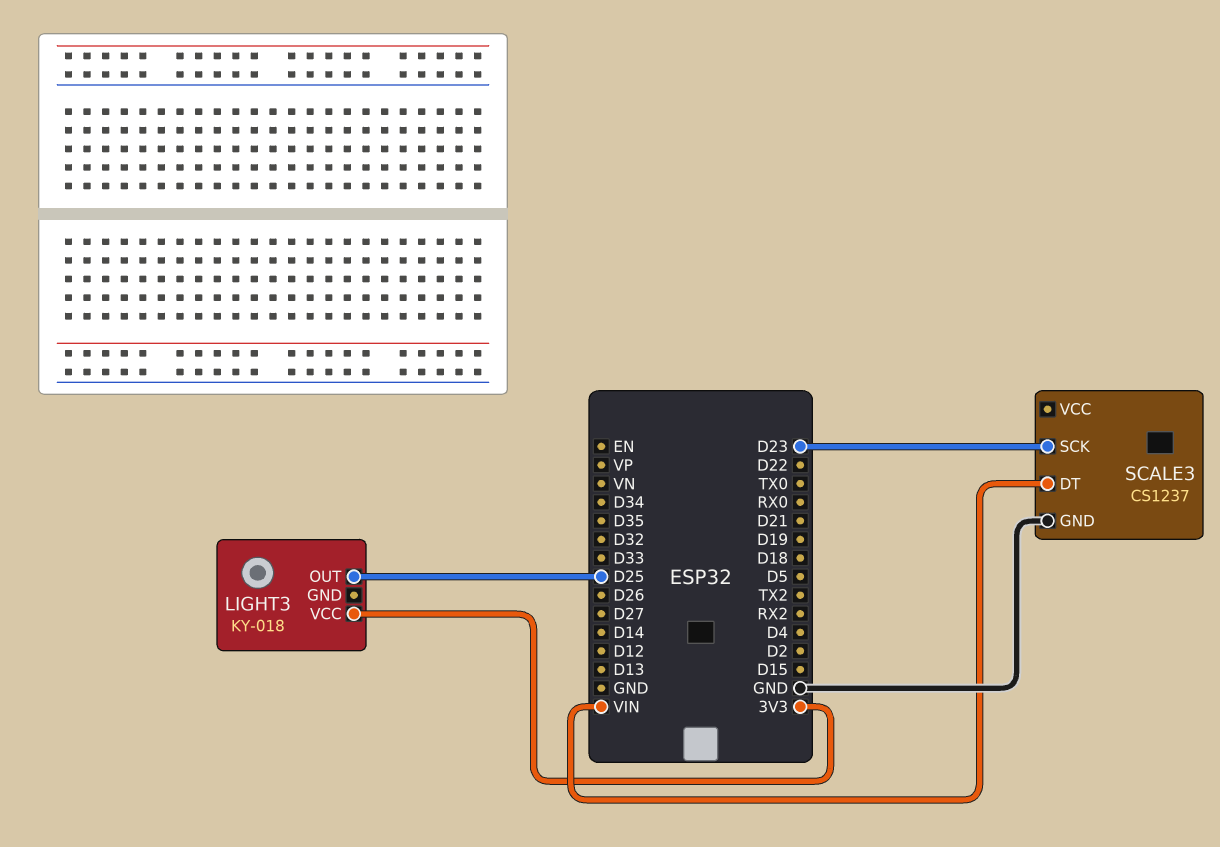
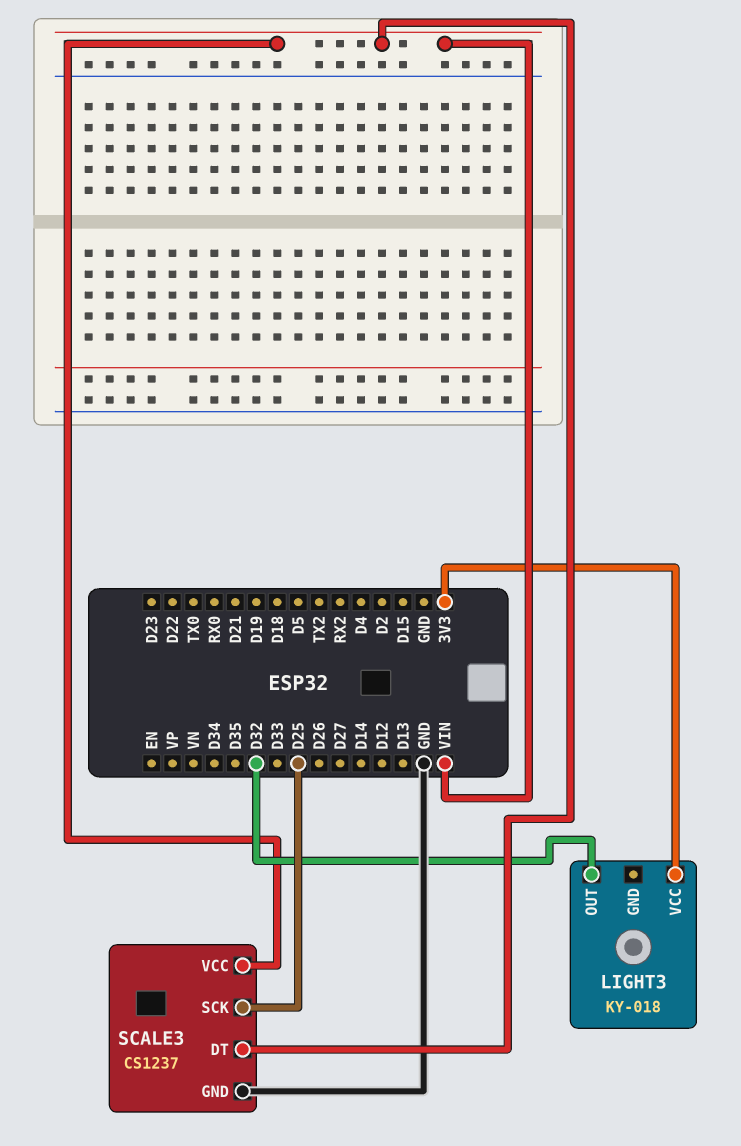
LIGHT3 pin OUT: D25 -> D32
SCALE3 pin SCK: D23 -> D25
SCALE3 pin VCC: none -> VIN

